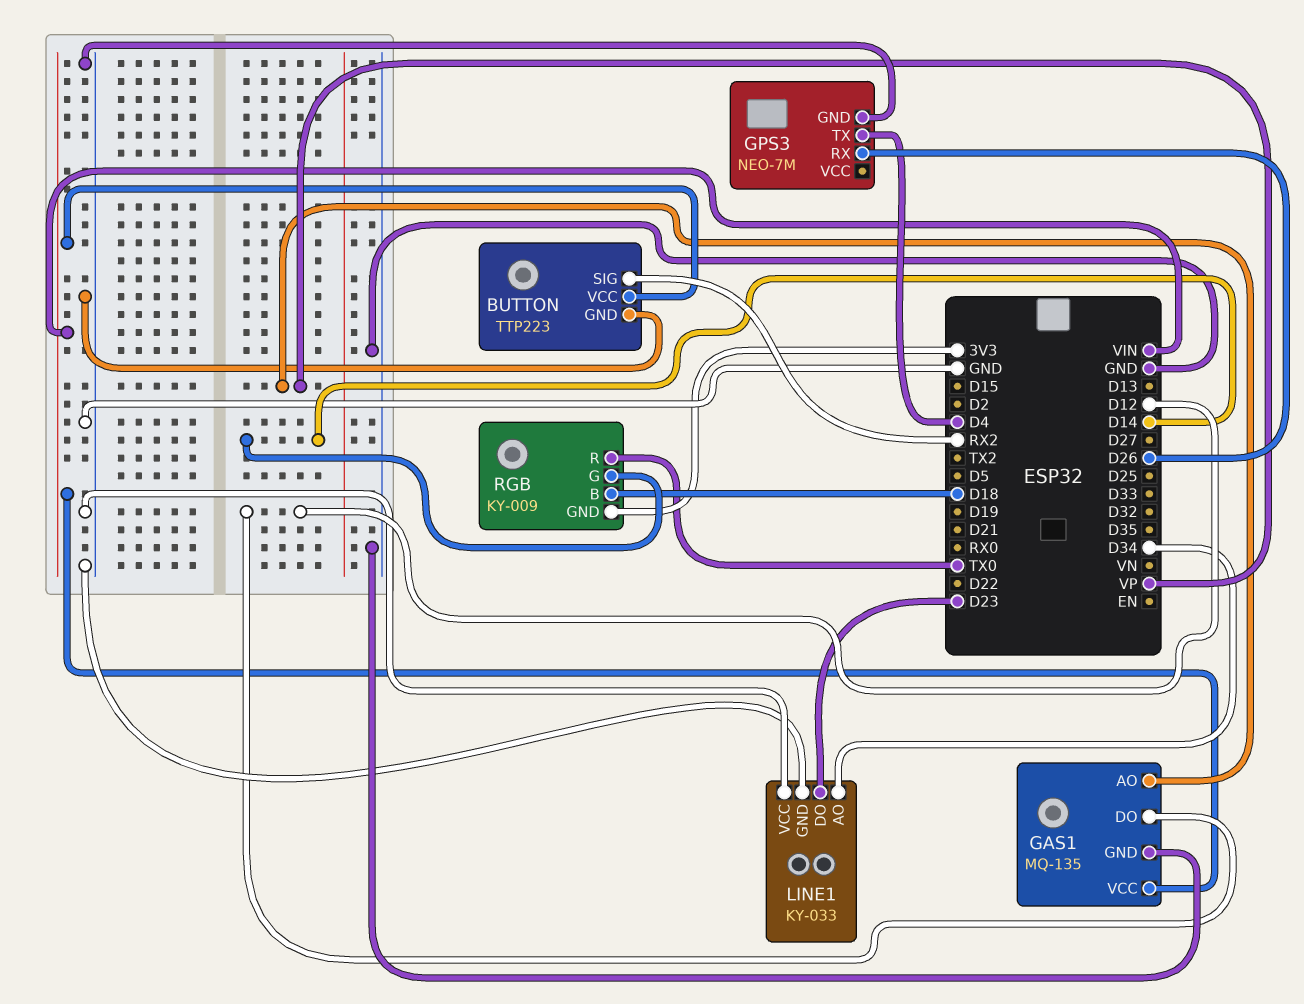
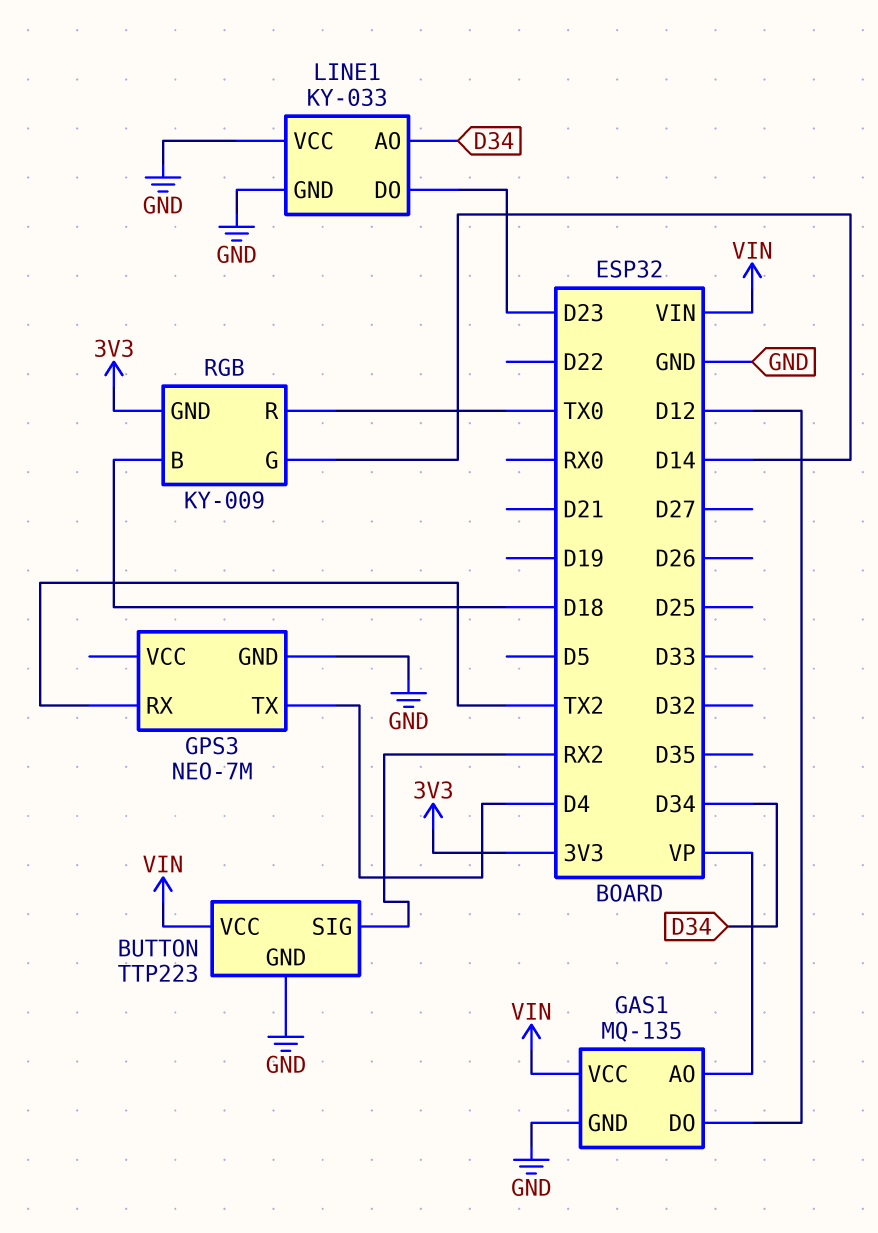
GPS3 pin RX: D26 -> TX2

